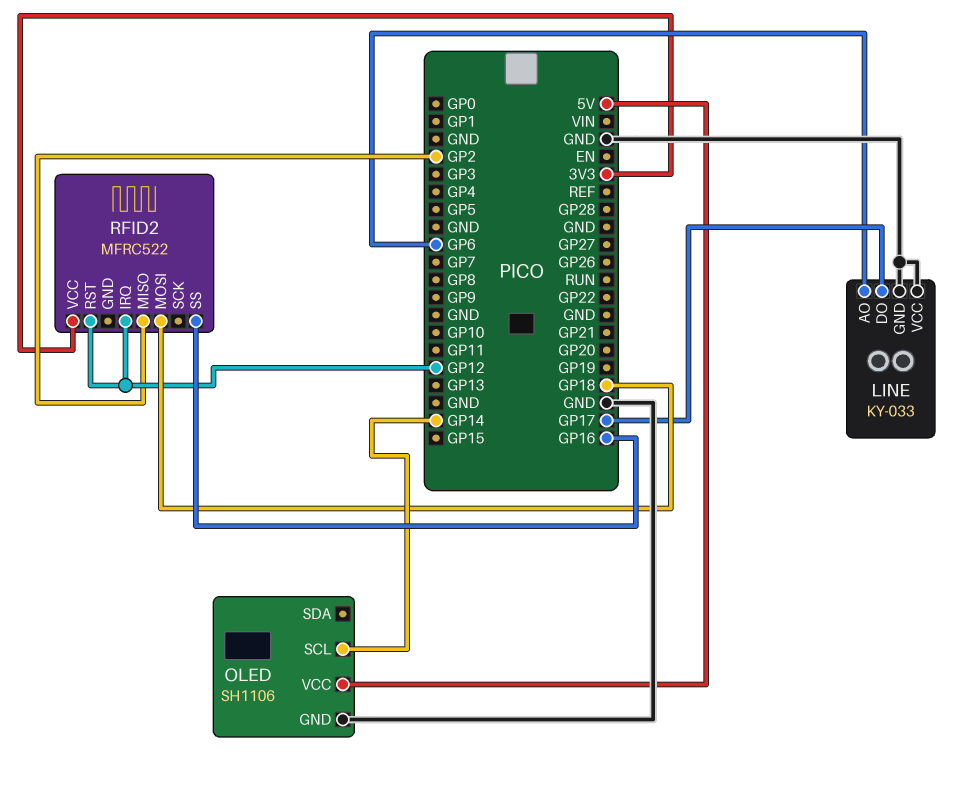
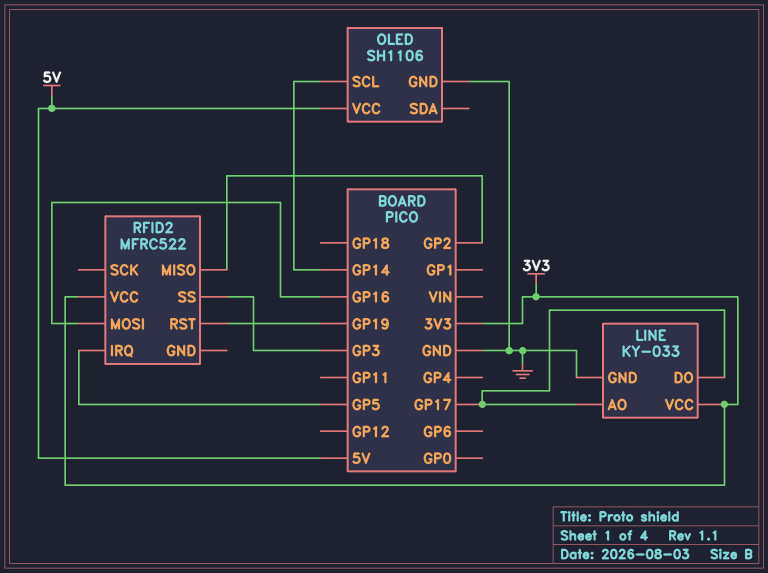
LINE pin AO: GP6 -> GP17
LINE pin VCC: GND -> 3V3
RFID2 pin IRQ: GP12 -> GP5
RFID2 pin MOSI: GP18 -> GP16
RFID2 pin RST: GP12 -> GP19
RFID2 pin SS: GP16 -> GP3

